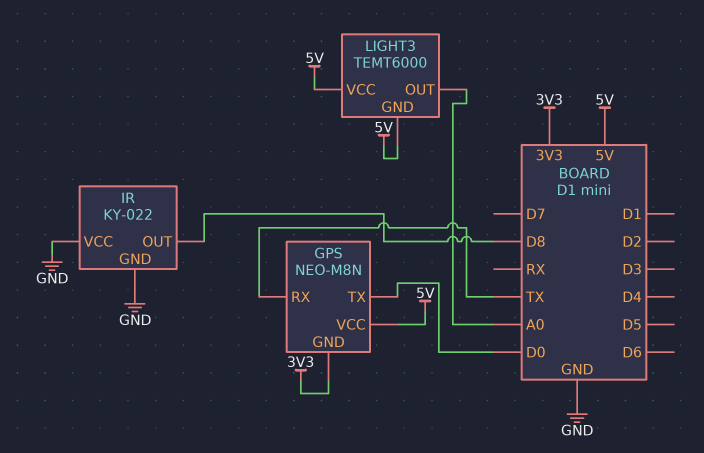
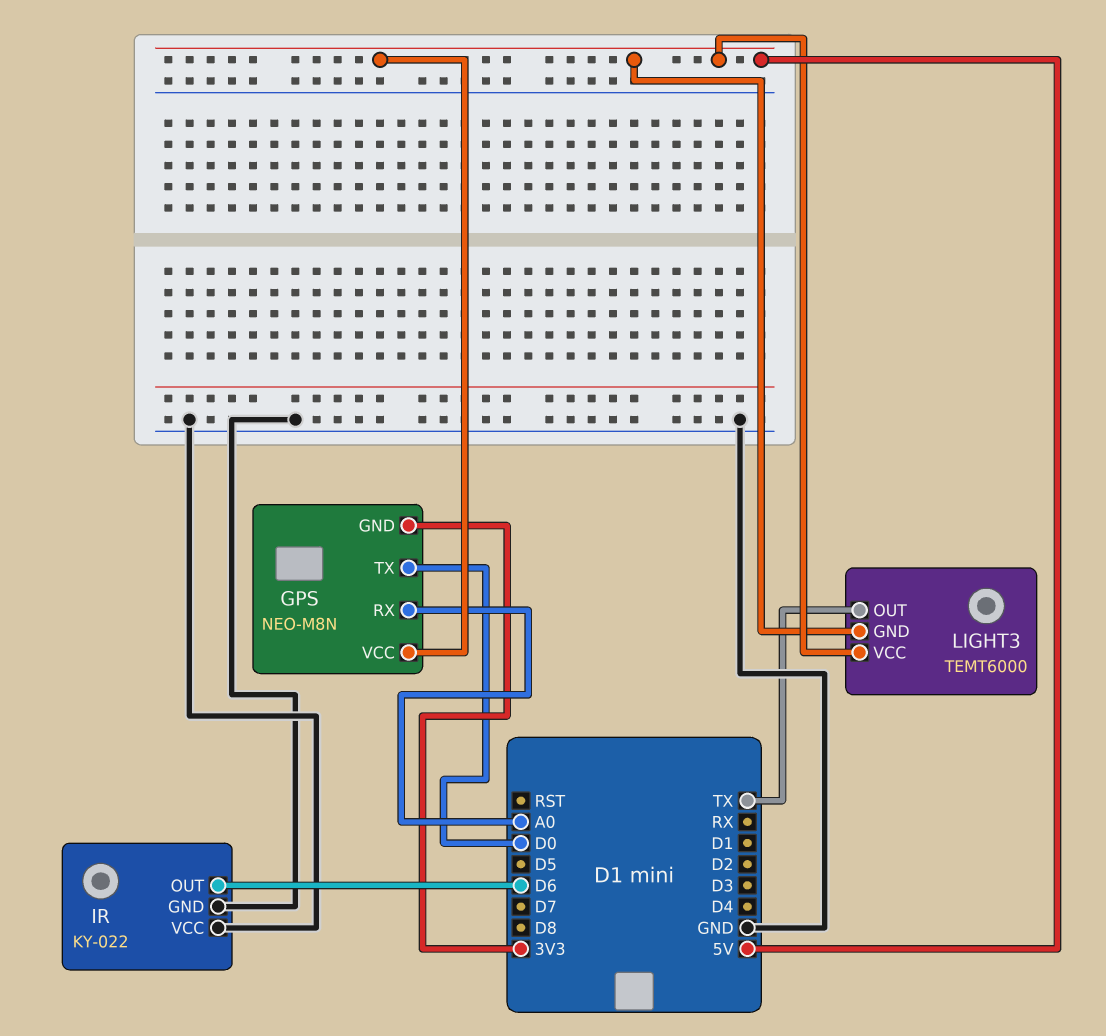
GPS pin RX: TX -> A0
IR pin OUT: D8 -> D6
LIGHT3 pin OUT: A0 -> TX

